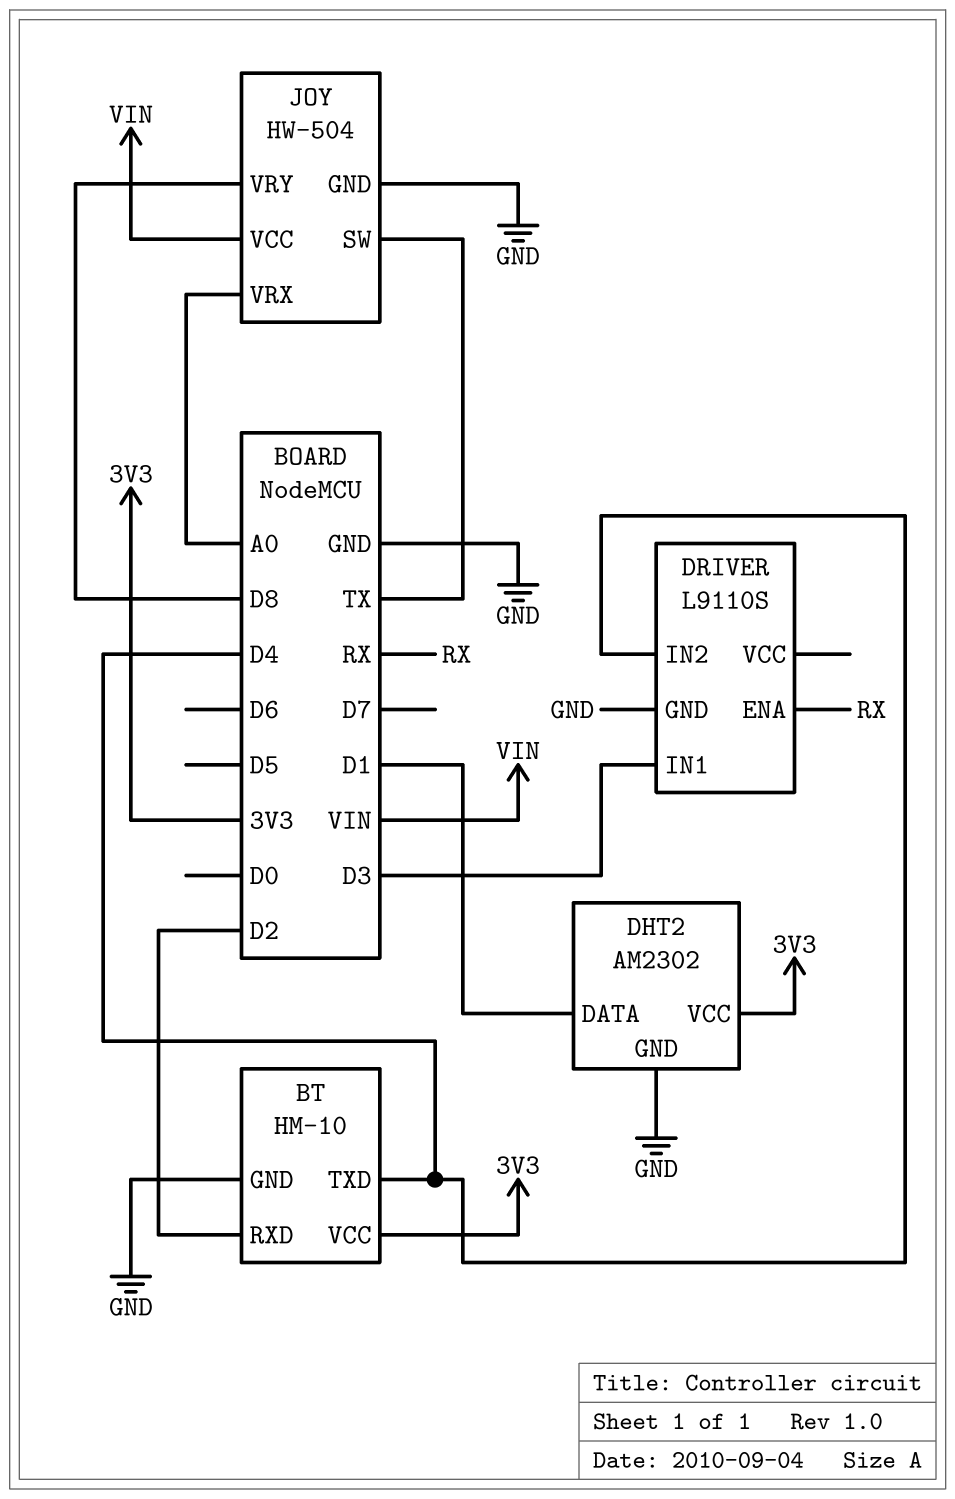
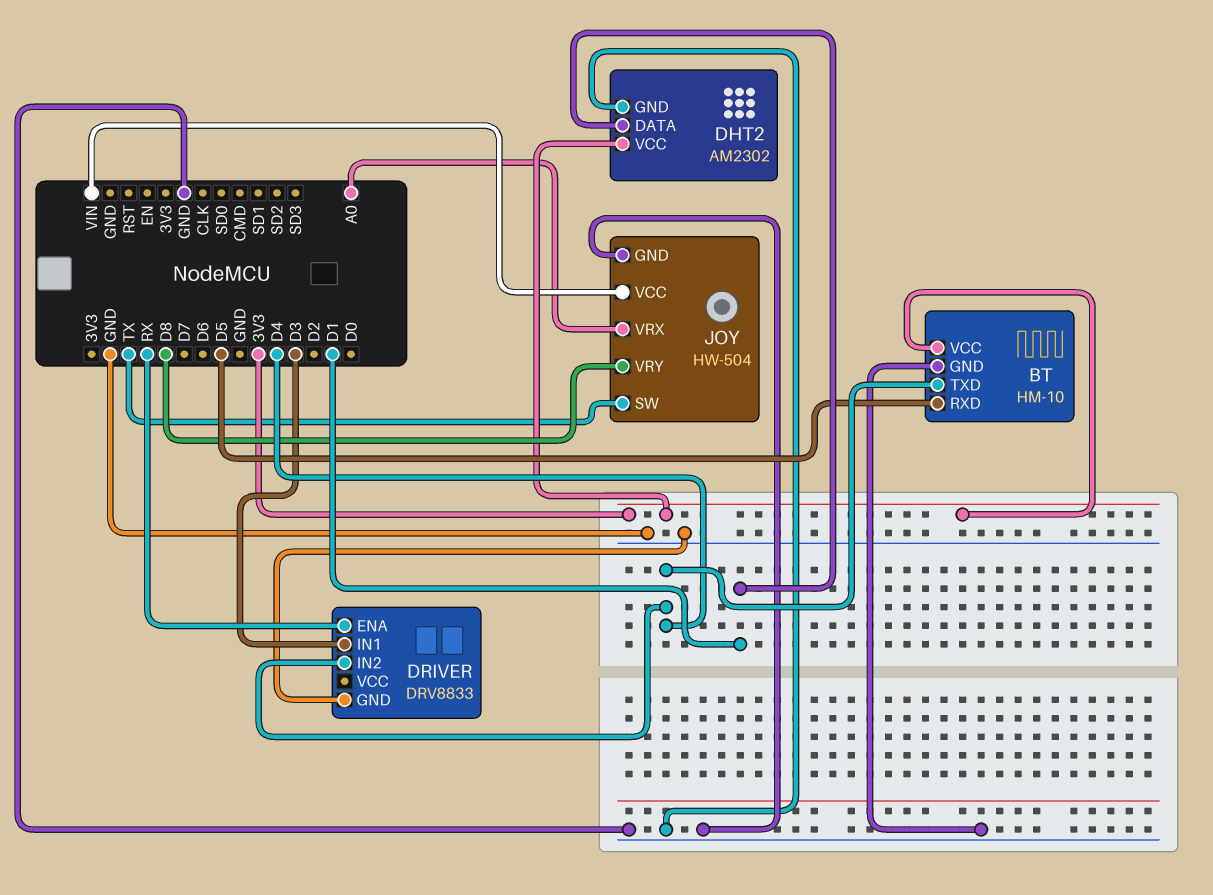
BT pin RXD: D2 -> D5
DRIVER: L9110S -> DRV8833

